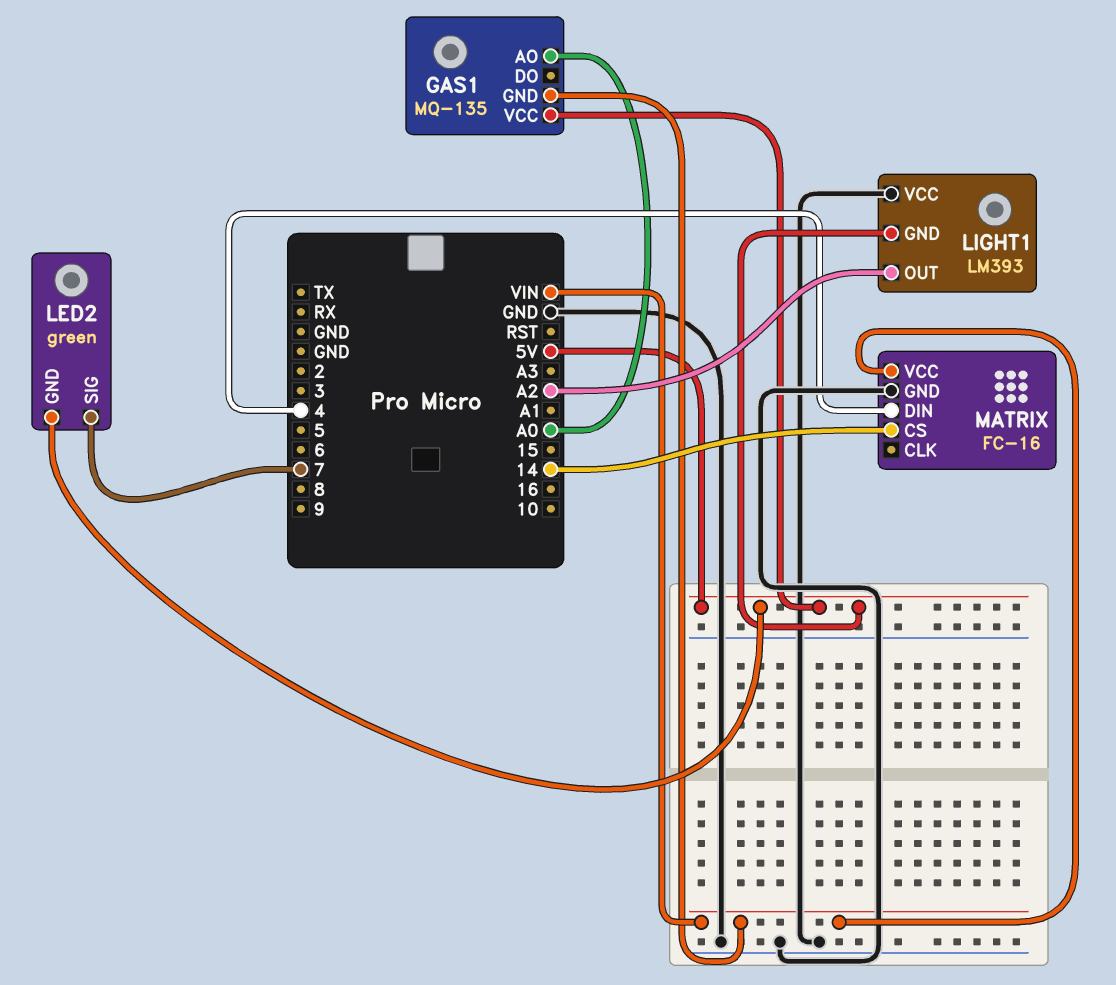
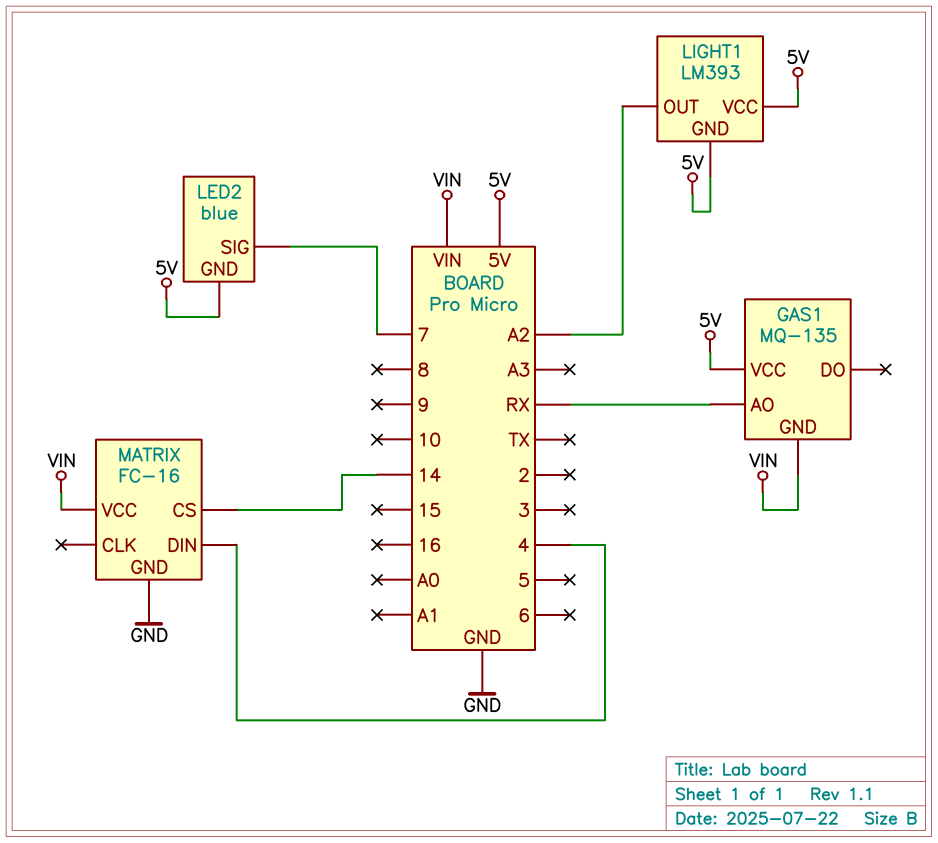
GAS1 pin AO: A0 -> RX
LED2: green -> blue
LIGHT1 pin VCC: GND -> 5V

